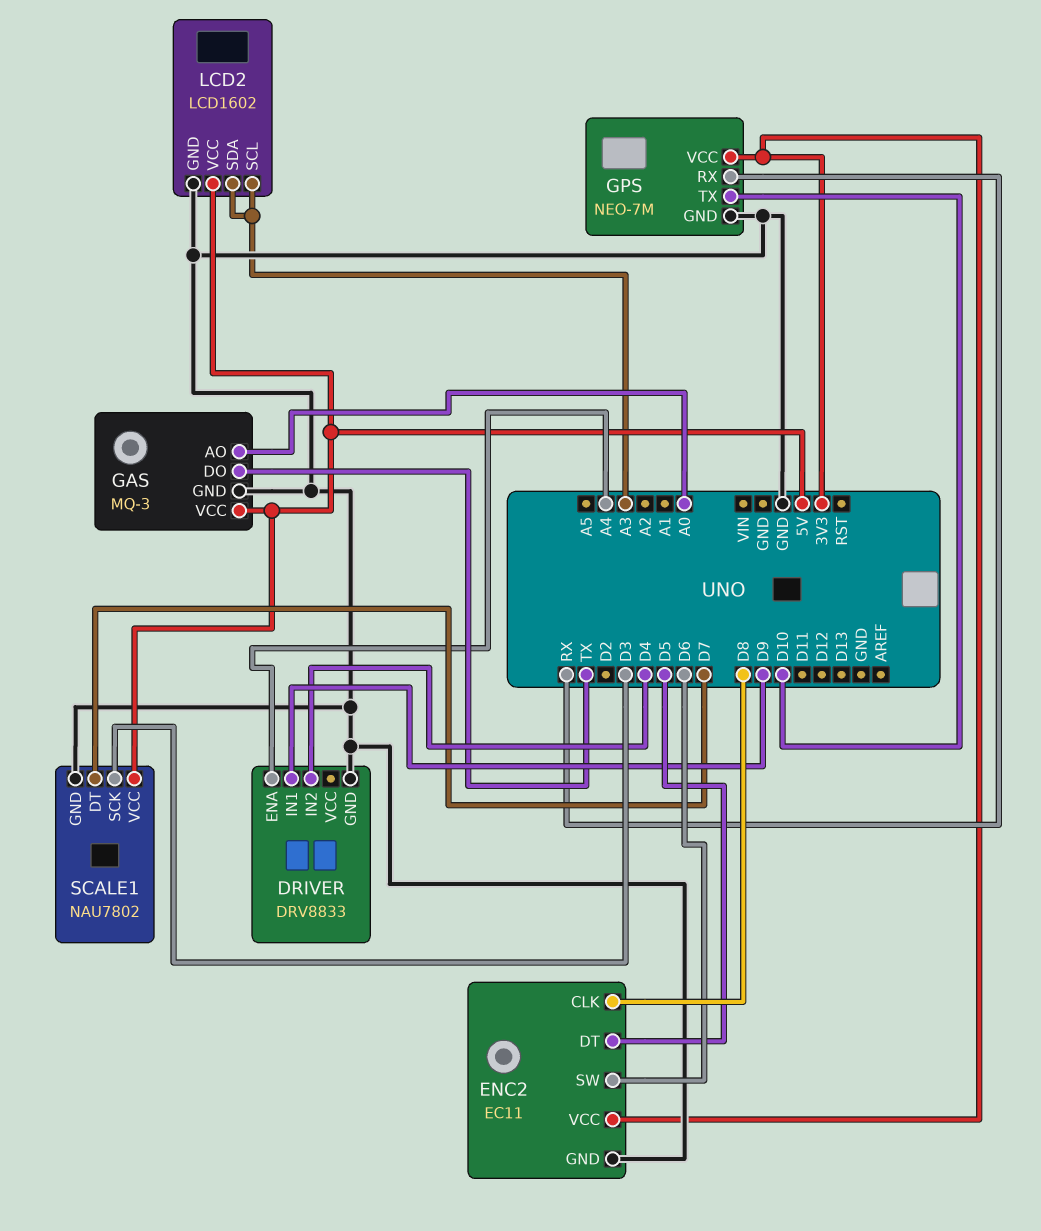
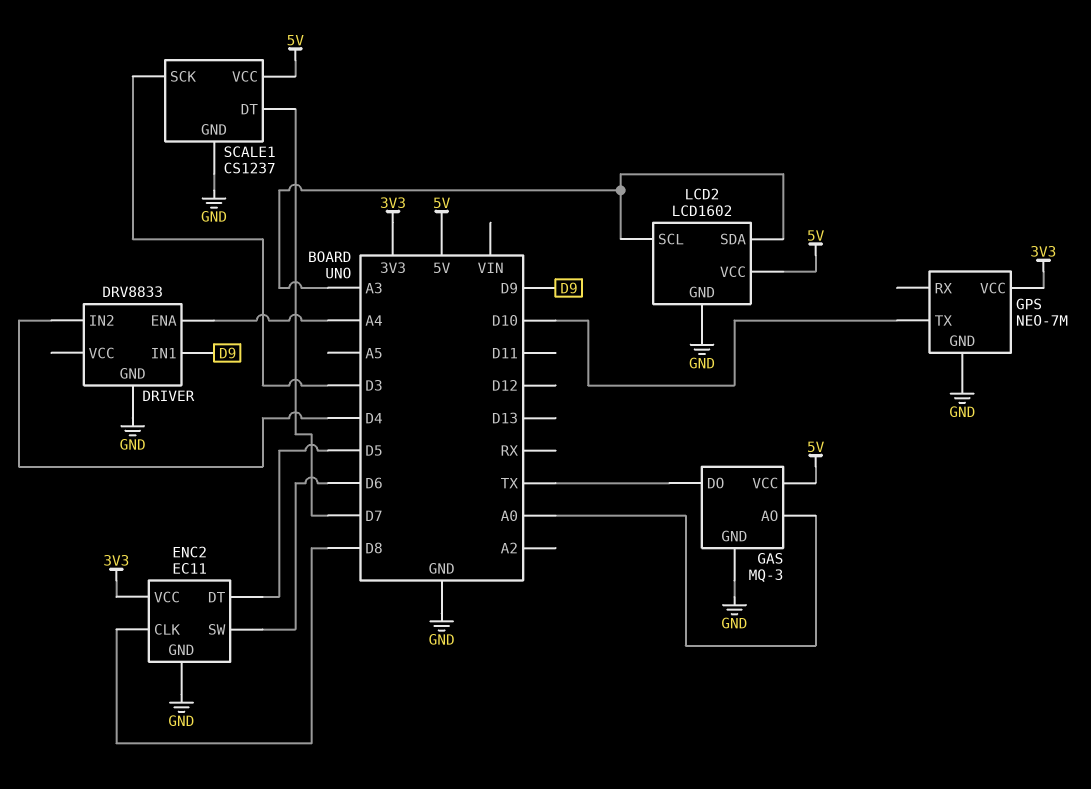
GPS pin RX: RX -> none
SCALE1: NAU7802 -> CS1237

